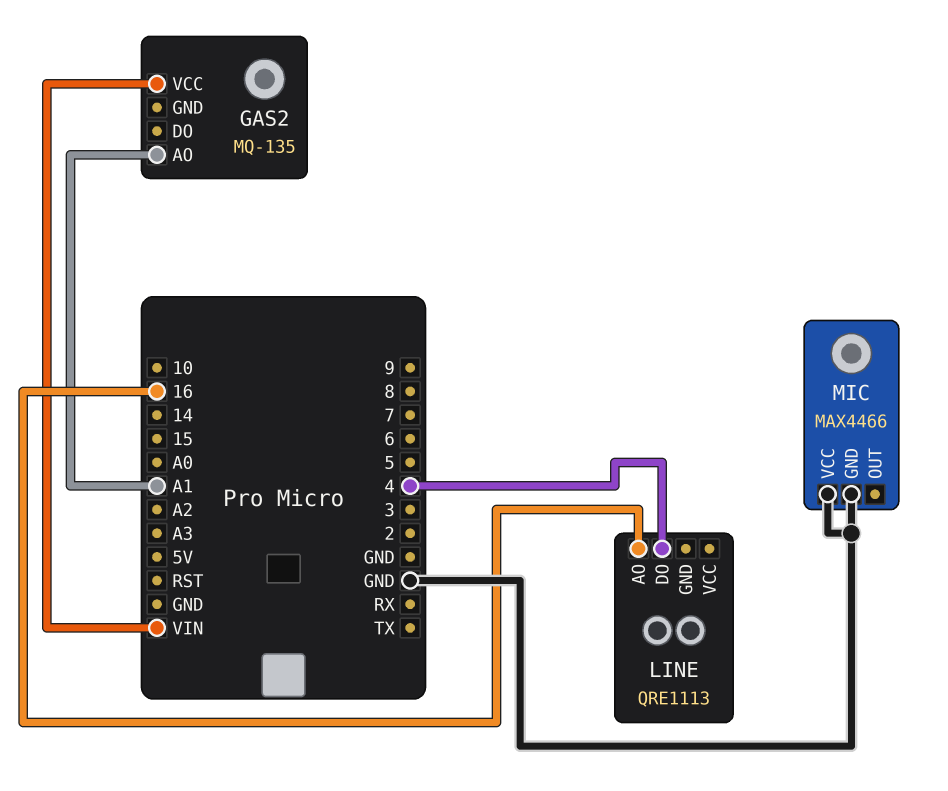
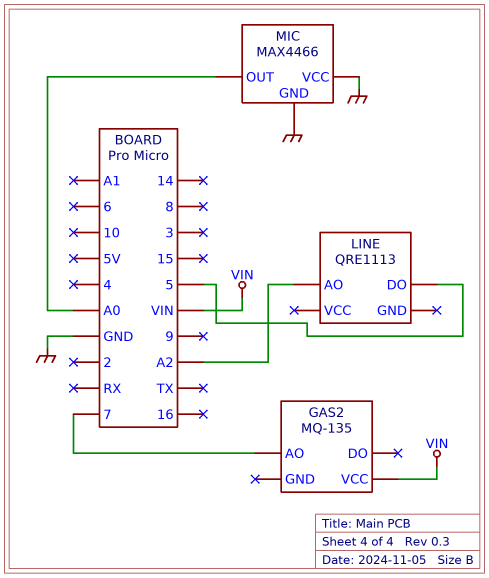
GAS2 pin AO: A1 -> 7
LINE pin AO: 16 -> A2
LINE pin DO: 4 -> 5
MIC pin OUT: none -> A0

